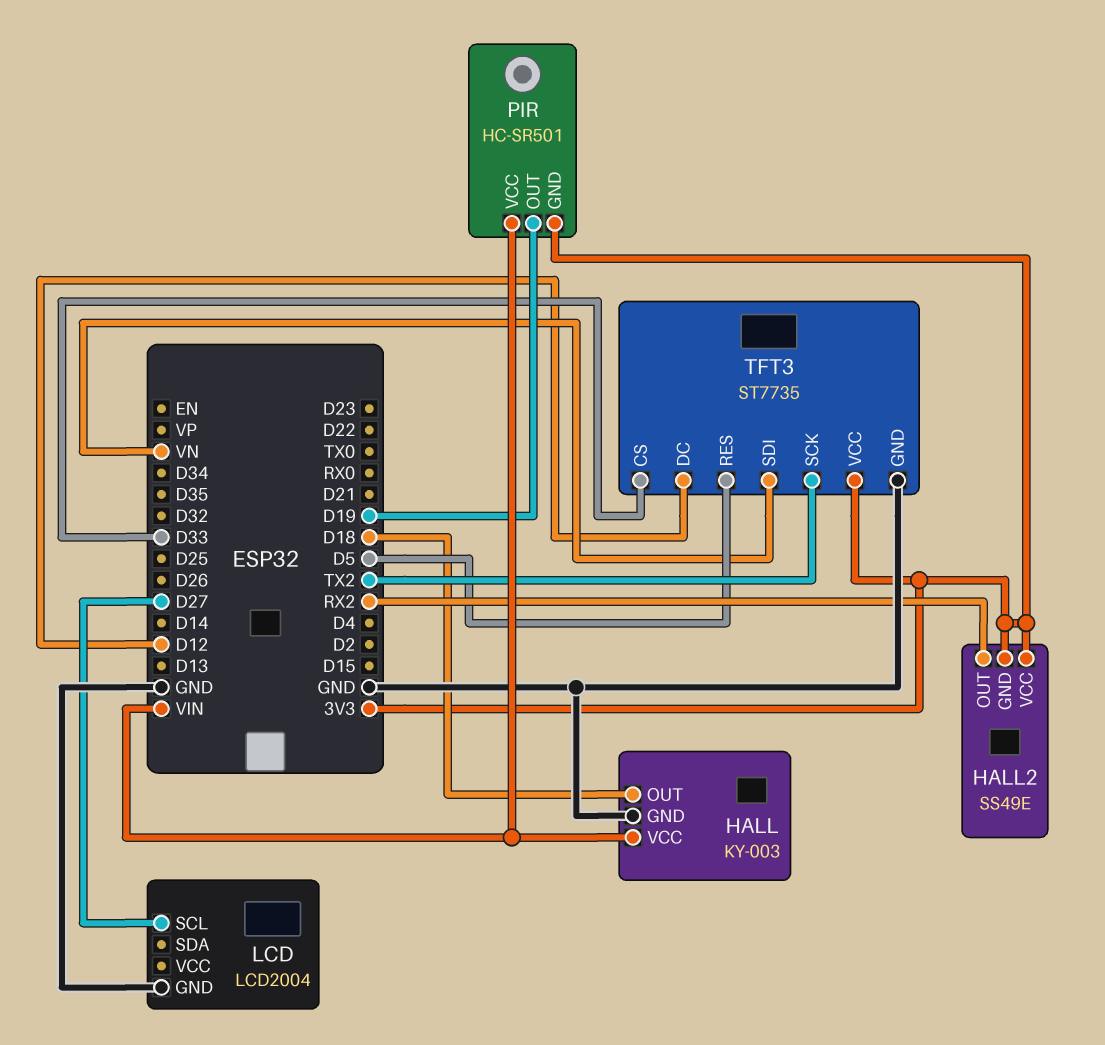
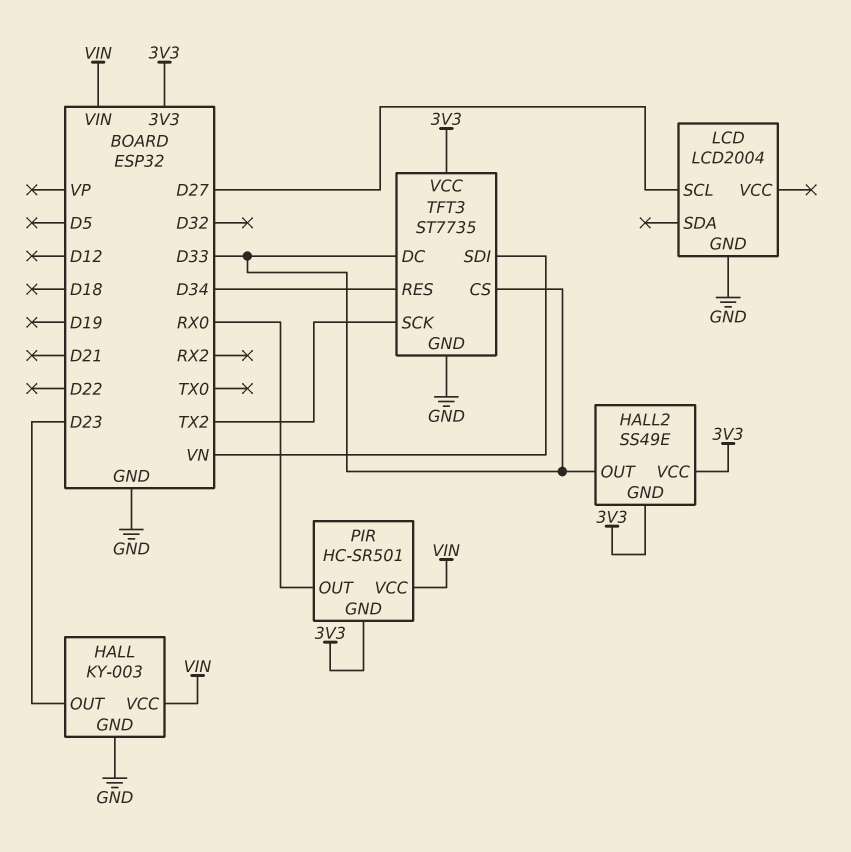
HALL pin OUT: D18 -> D23
HALL2 pin OUT: RX2 -> D33
PIR pin OUT: D19 -> RX0
TFT3 pin DC: D12 -> D33
TFT3 pin RES: D5 -> D34

